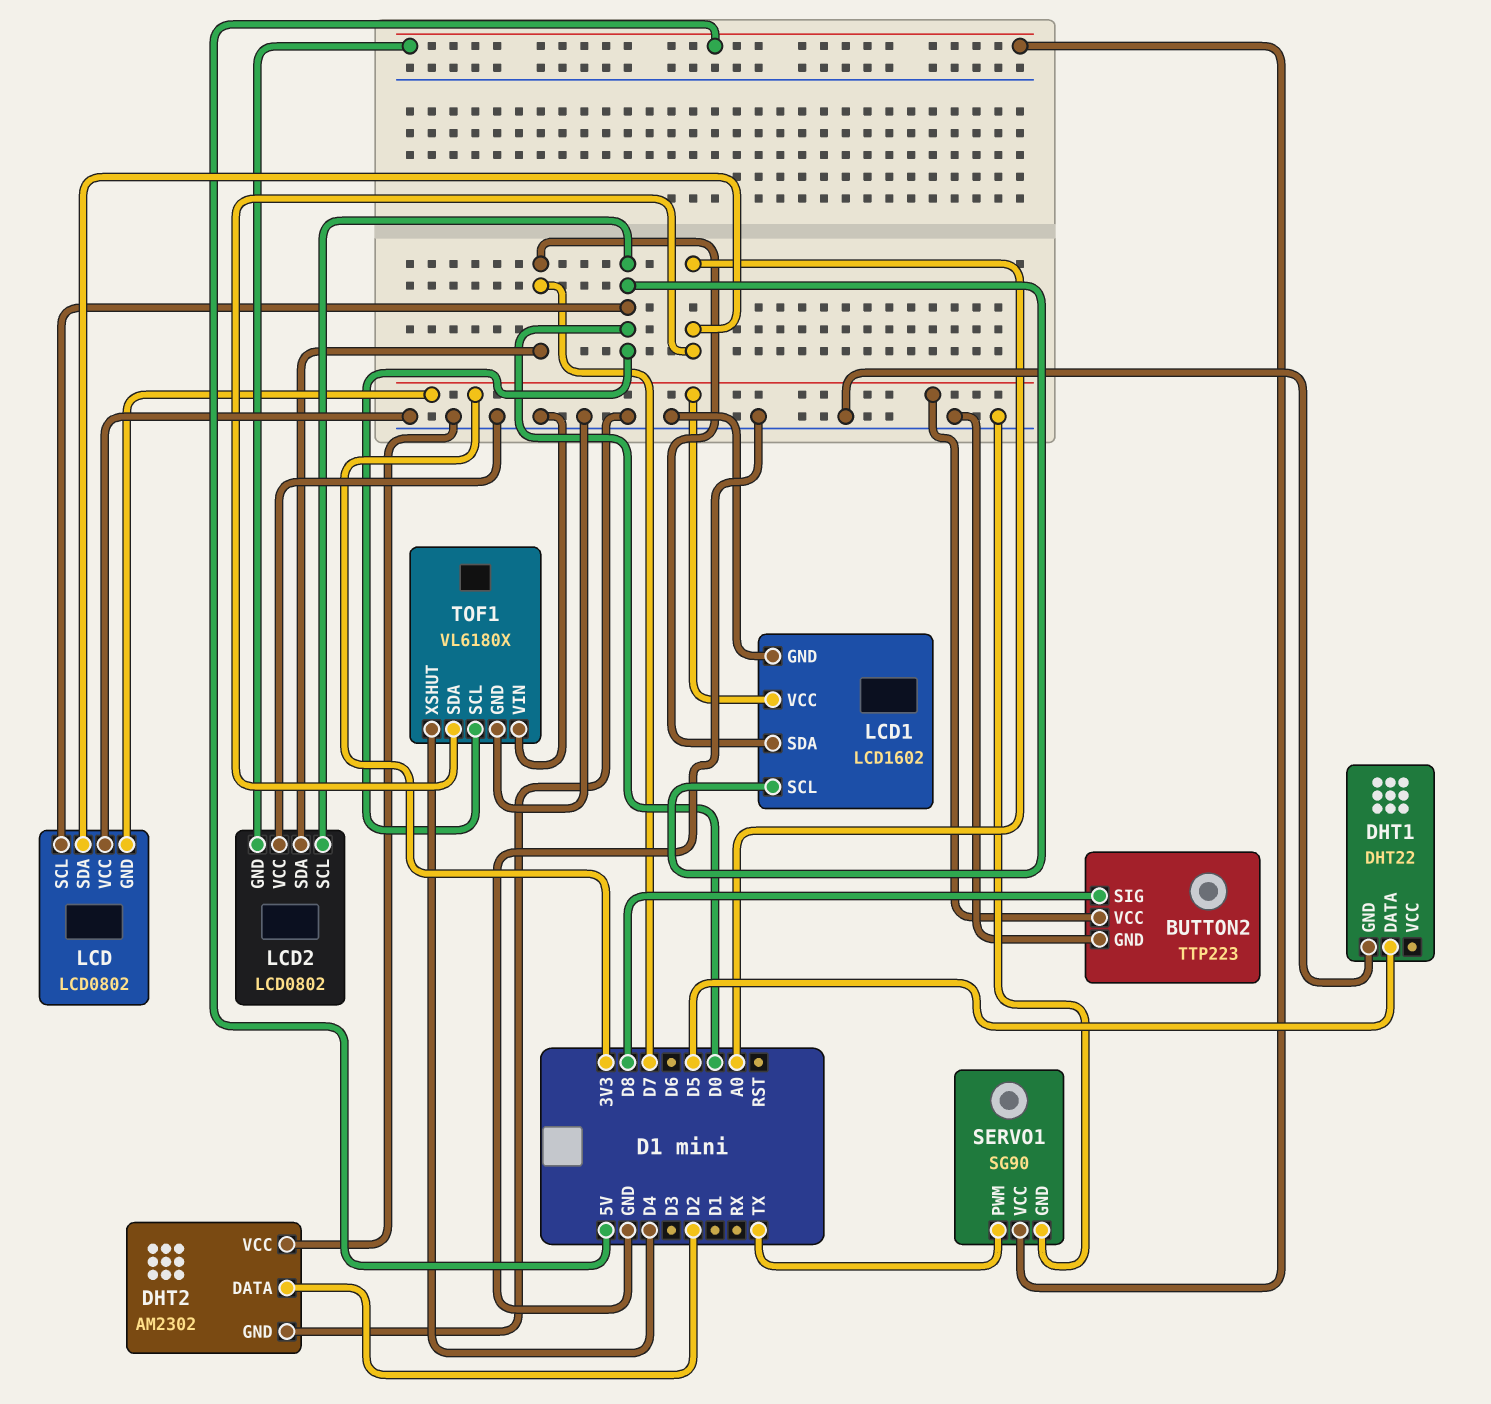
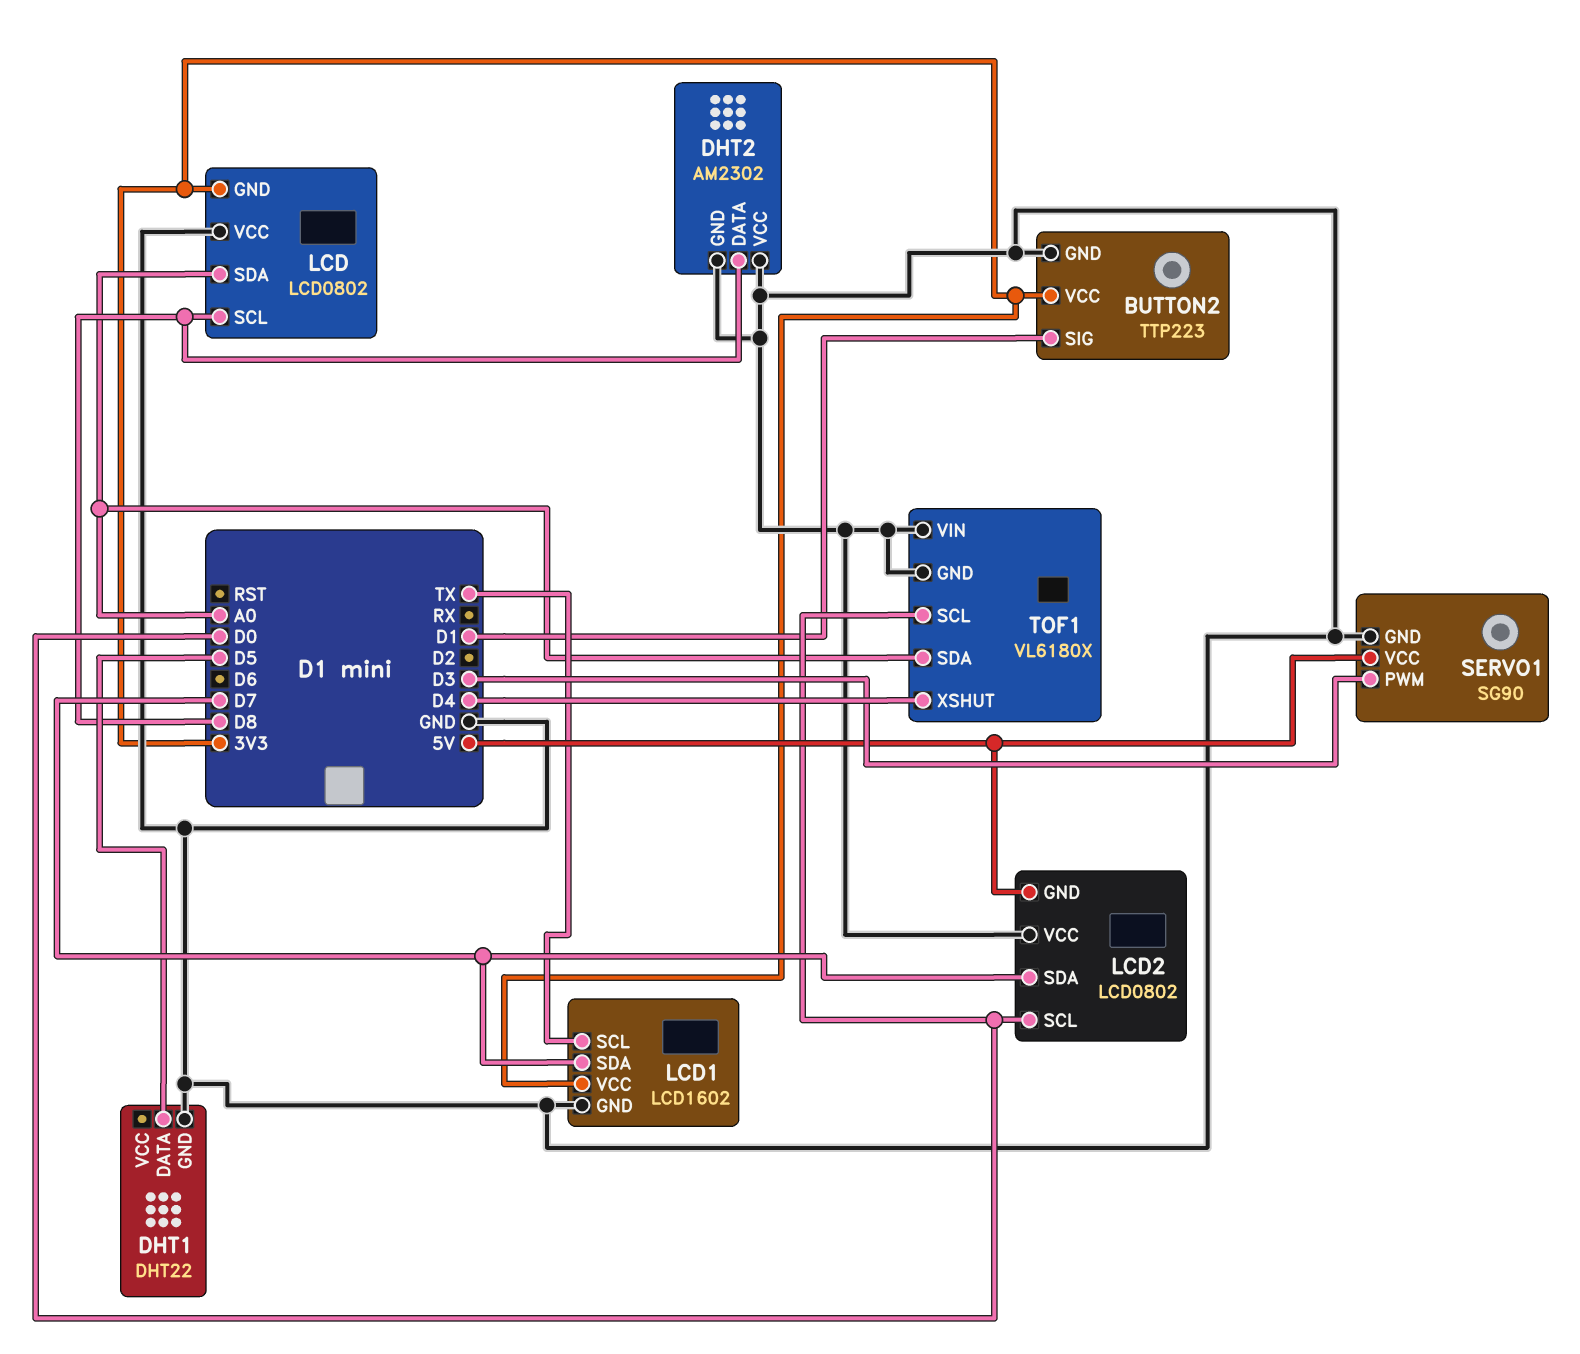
BUTTON2 pin SIG: D8 -> D1
DHT2 pin DATA: D2 -> D8
LCD pin SCL: D0 -> D8
LCD1 pin SCL: D0 -> TX
SERVO1 pin PWM: TX -> D3

